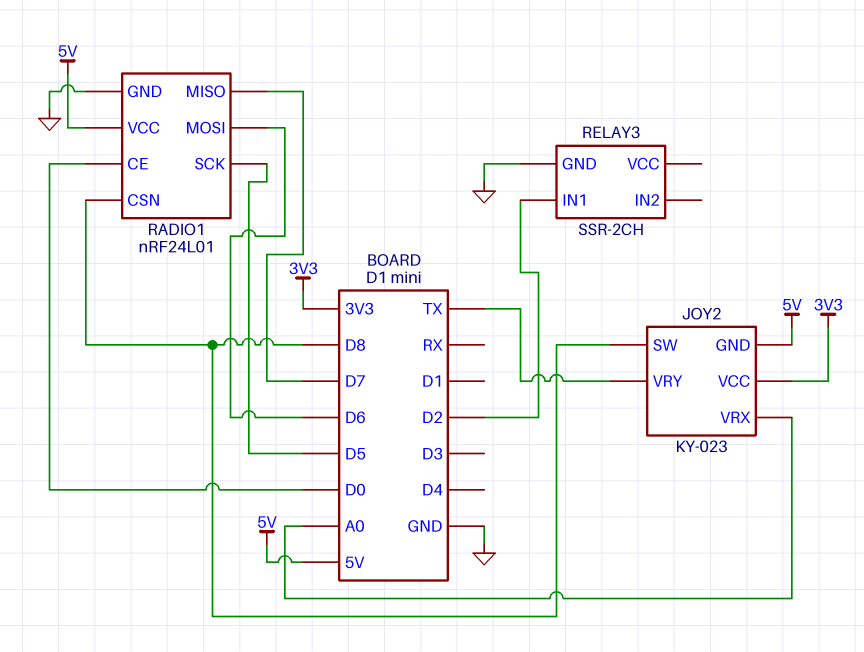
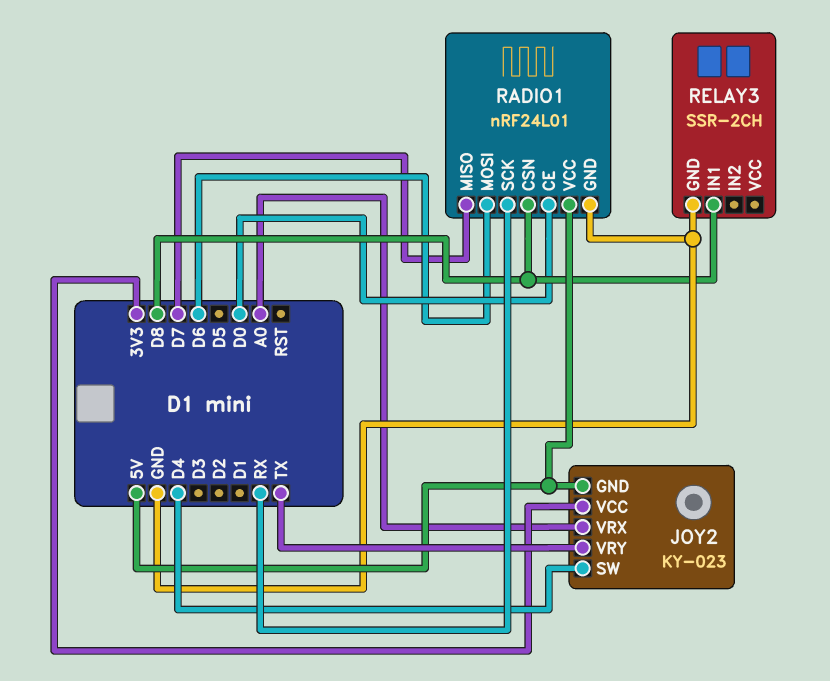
JOY2 pin SW: D8 -> D4
RADIO1 pin SCK: D5 -> RX
RELAY3 pin IN1: D2 -> D8

